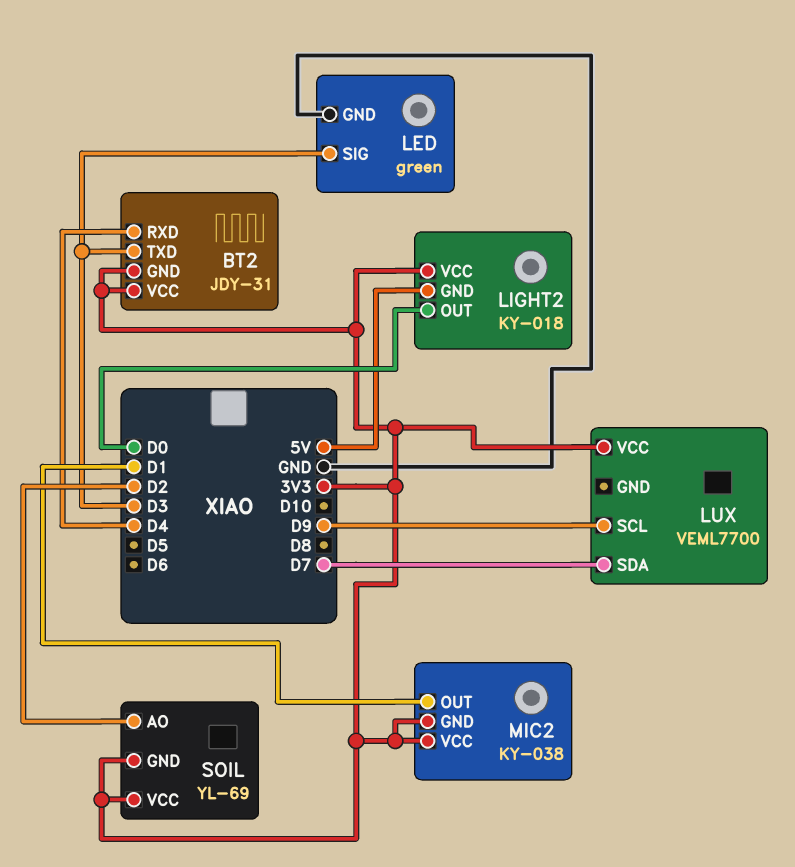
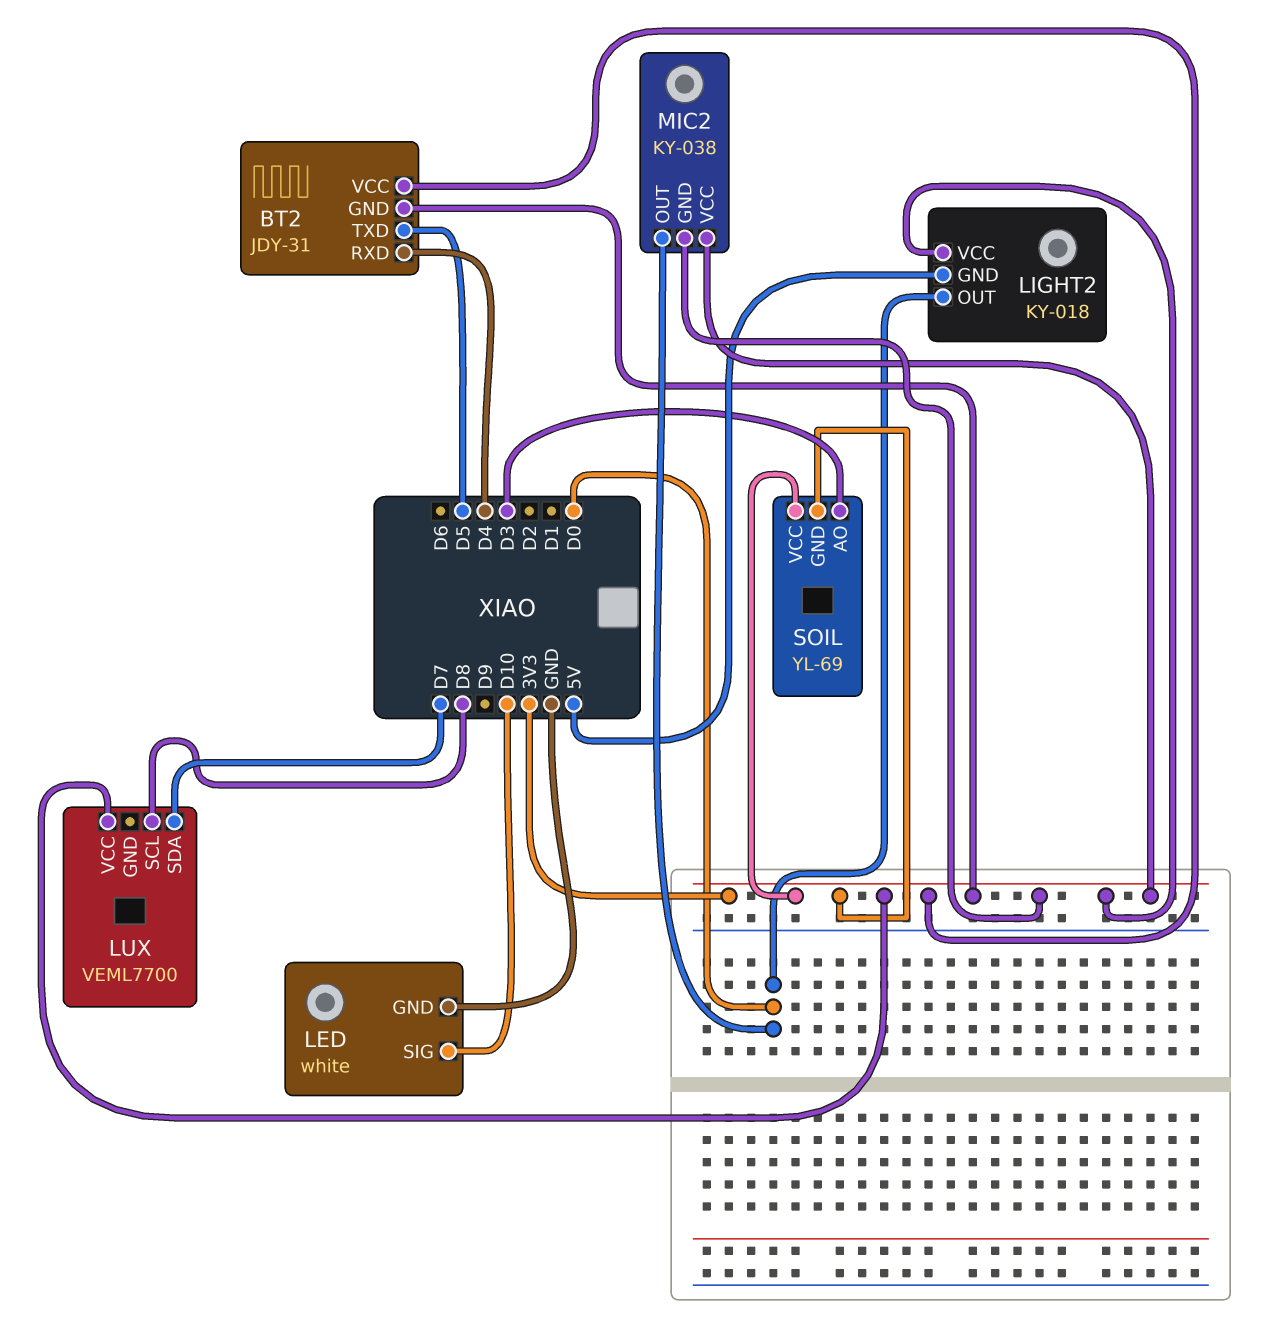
BT2 pin TXD: D3 -> D5
LED: green -> white
LED pin SIG: D3 -> D10
LUX pin SCL: D9 -> D8
MIC2 pin OUT: D1 -> D0
SOIL pin AO: D2 -> D3

